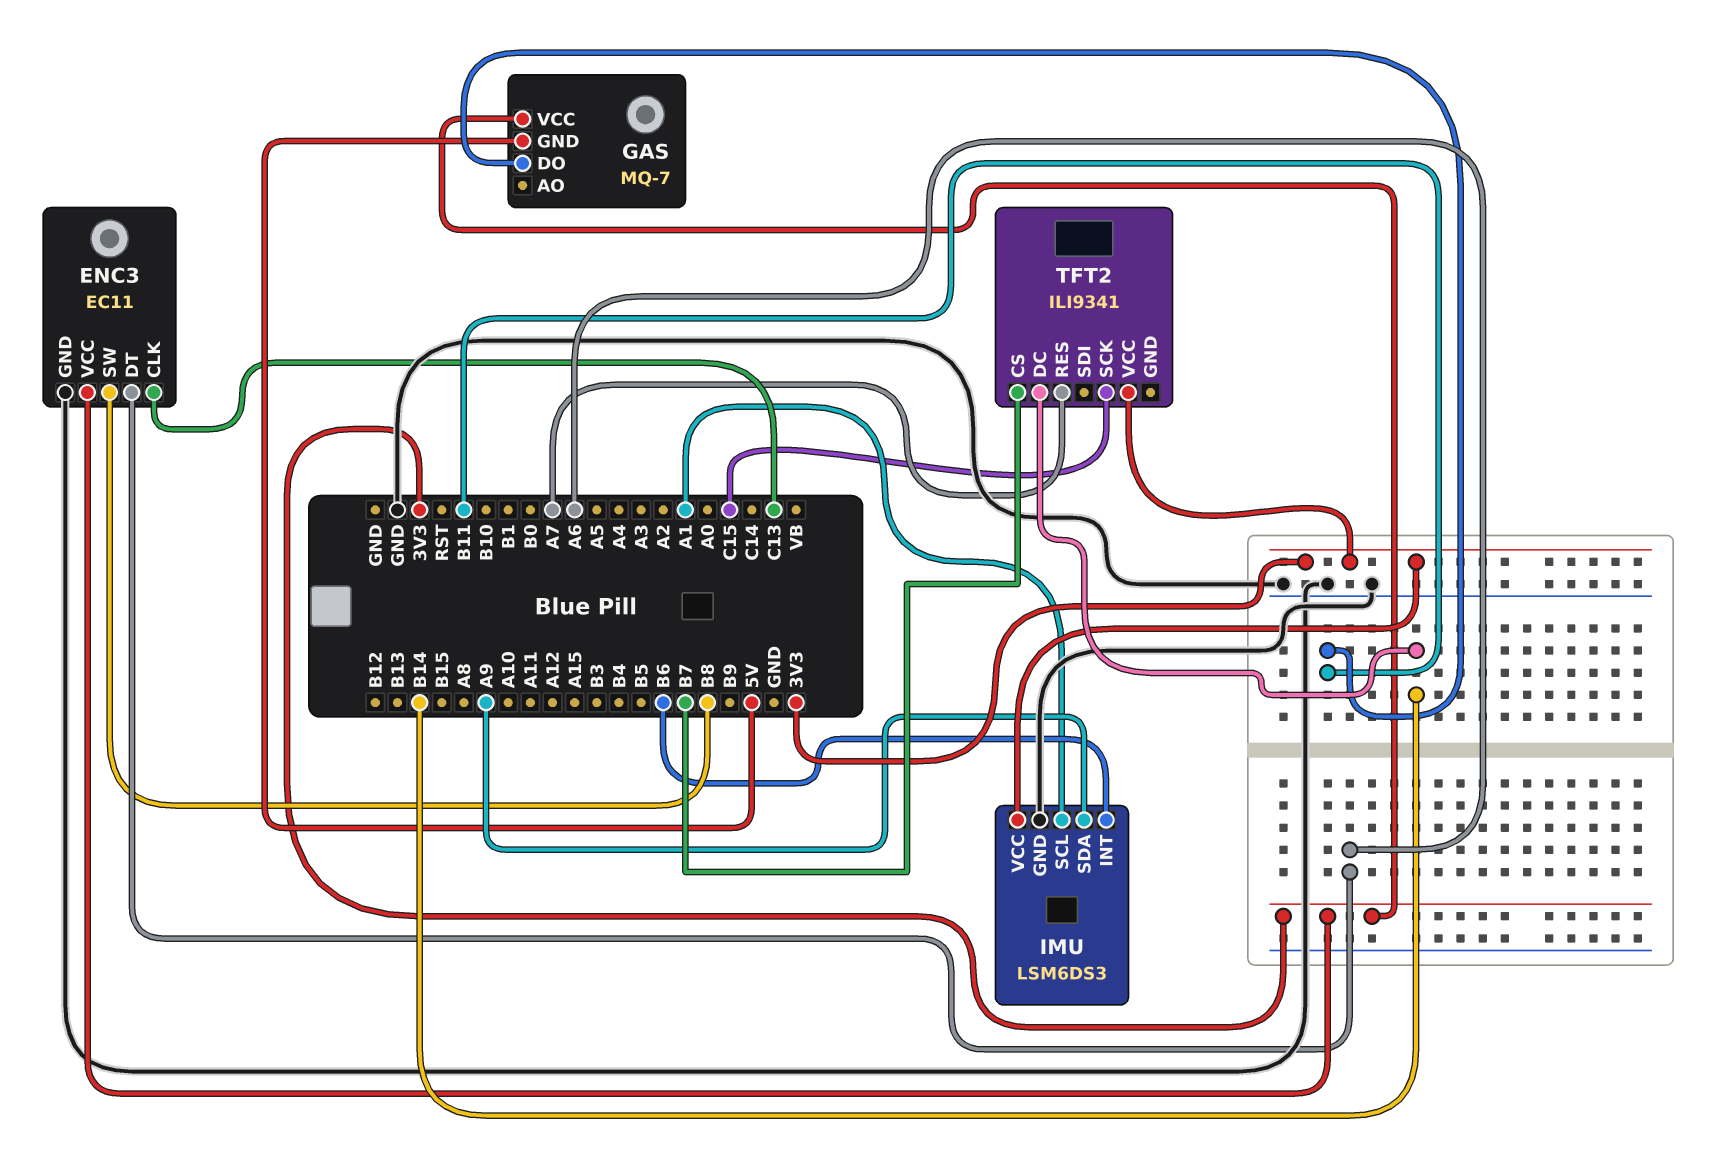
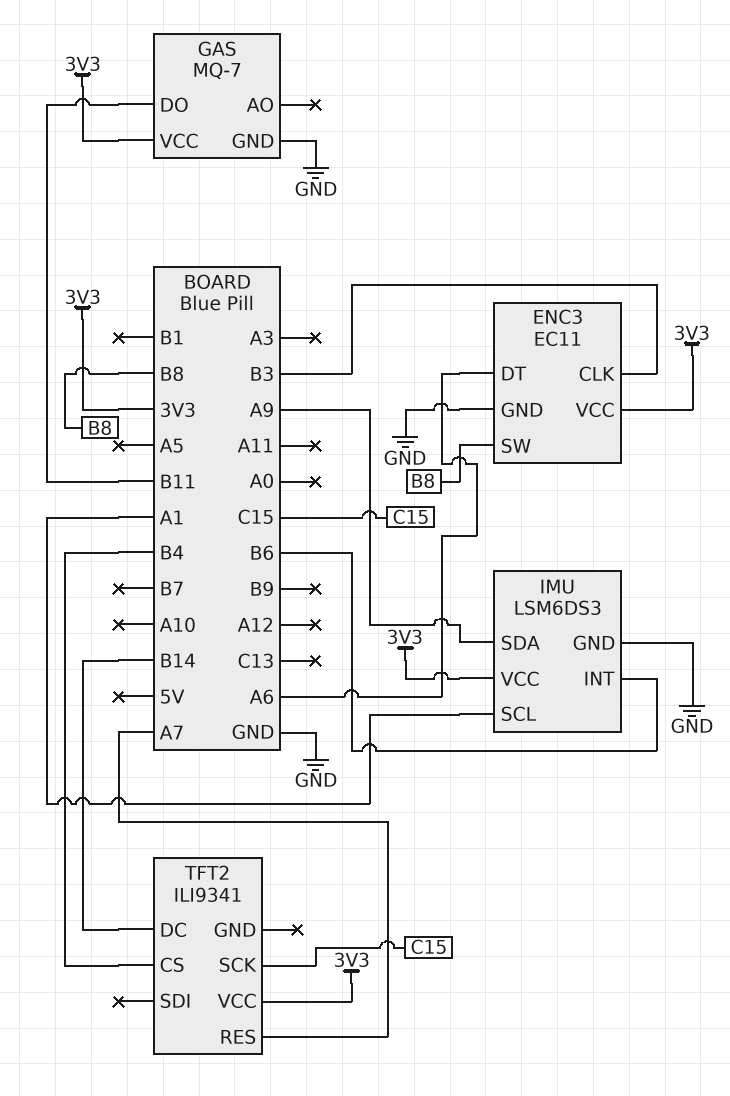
ENC3 pin CLK: C13 -> B3
GAS pin GND: 5V -> GND
TFT2 pin CS: B7 -> B4

